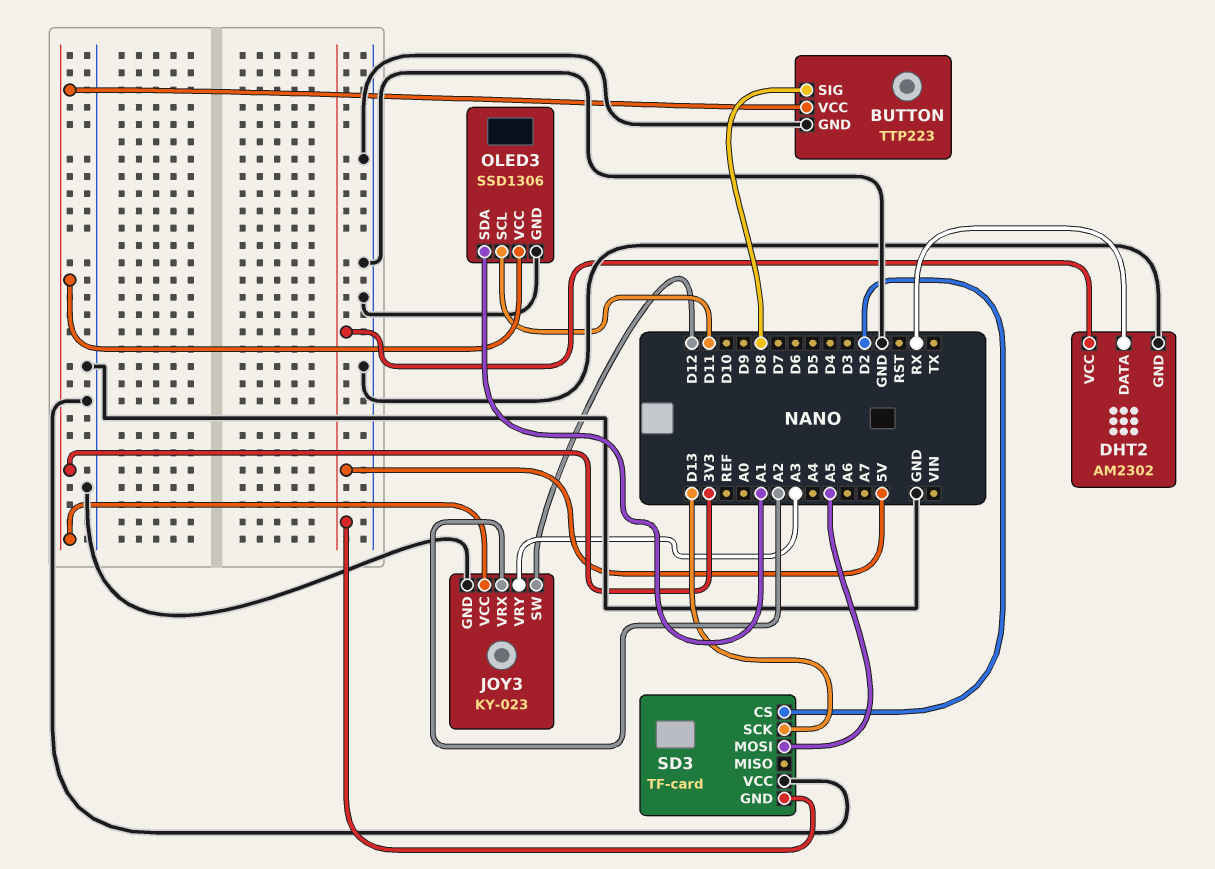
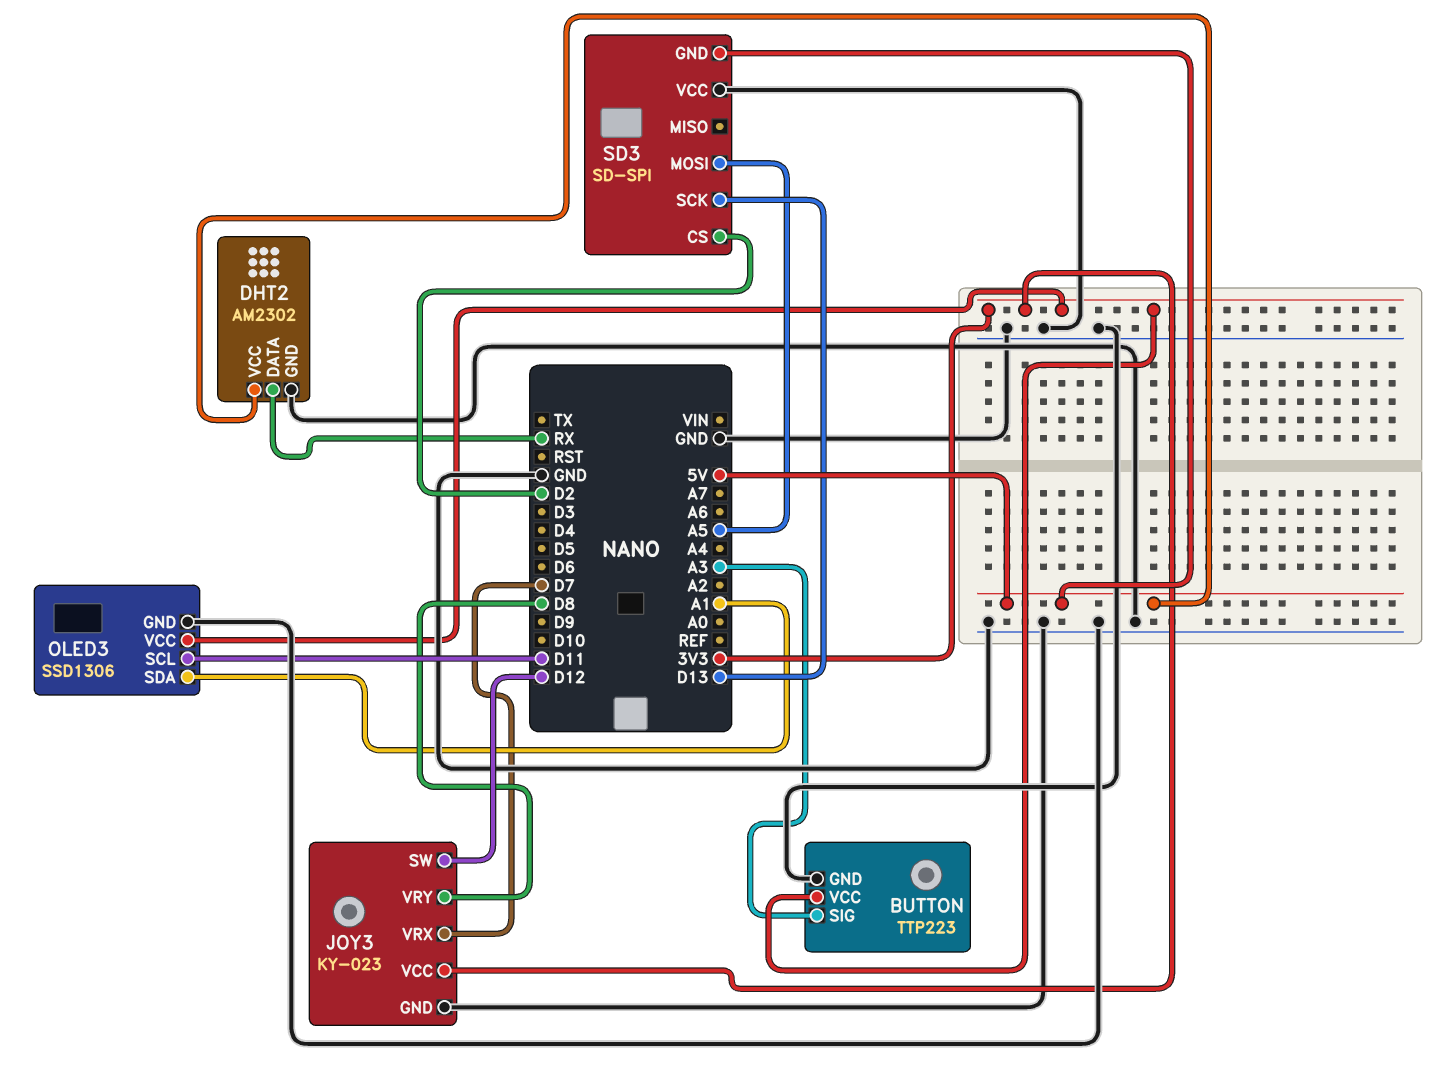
BUTTON pin SIG: D8 -> A3
JOY3 pin VRX: A2 -> D7
JOY3 pin VRY: A3 -> D8
SD3: TF-card -> SD-SPI

